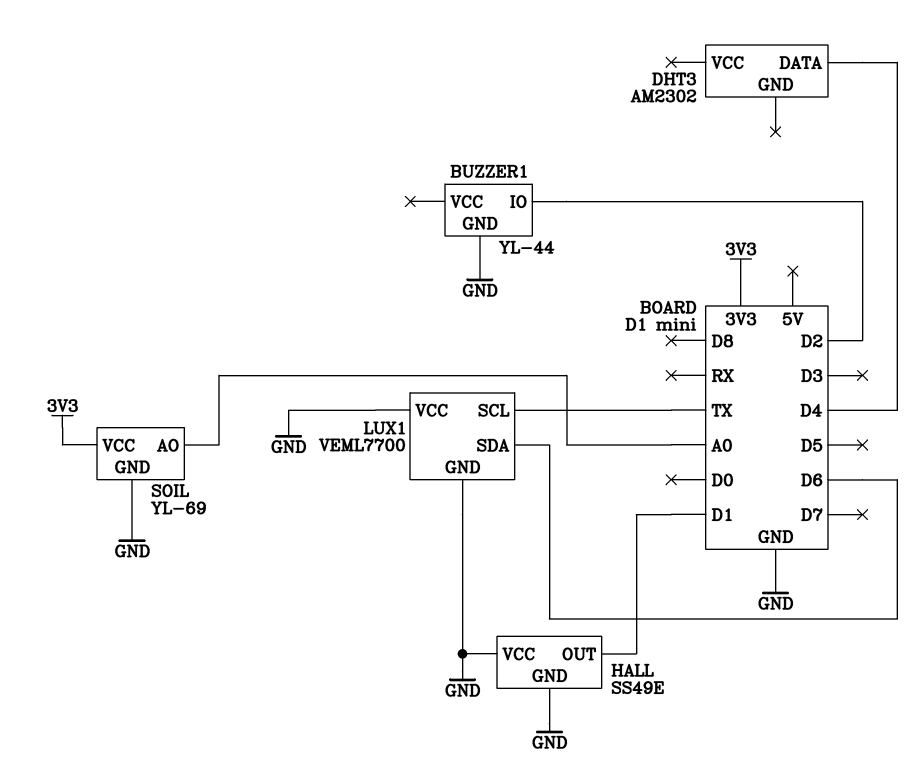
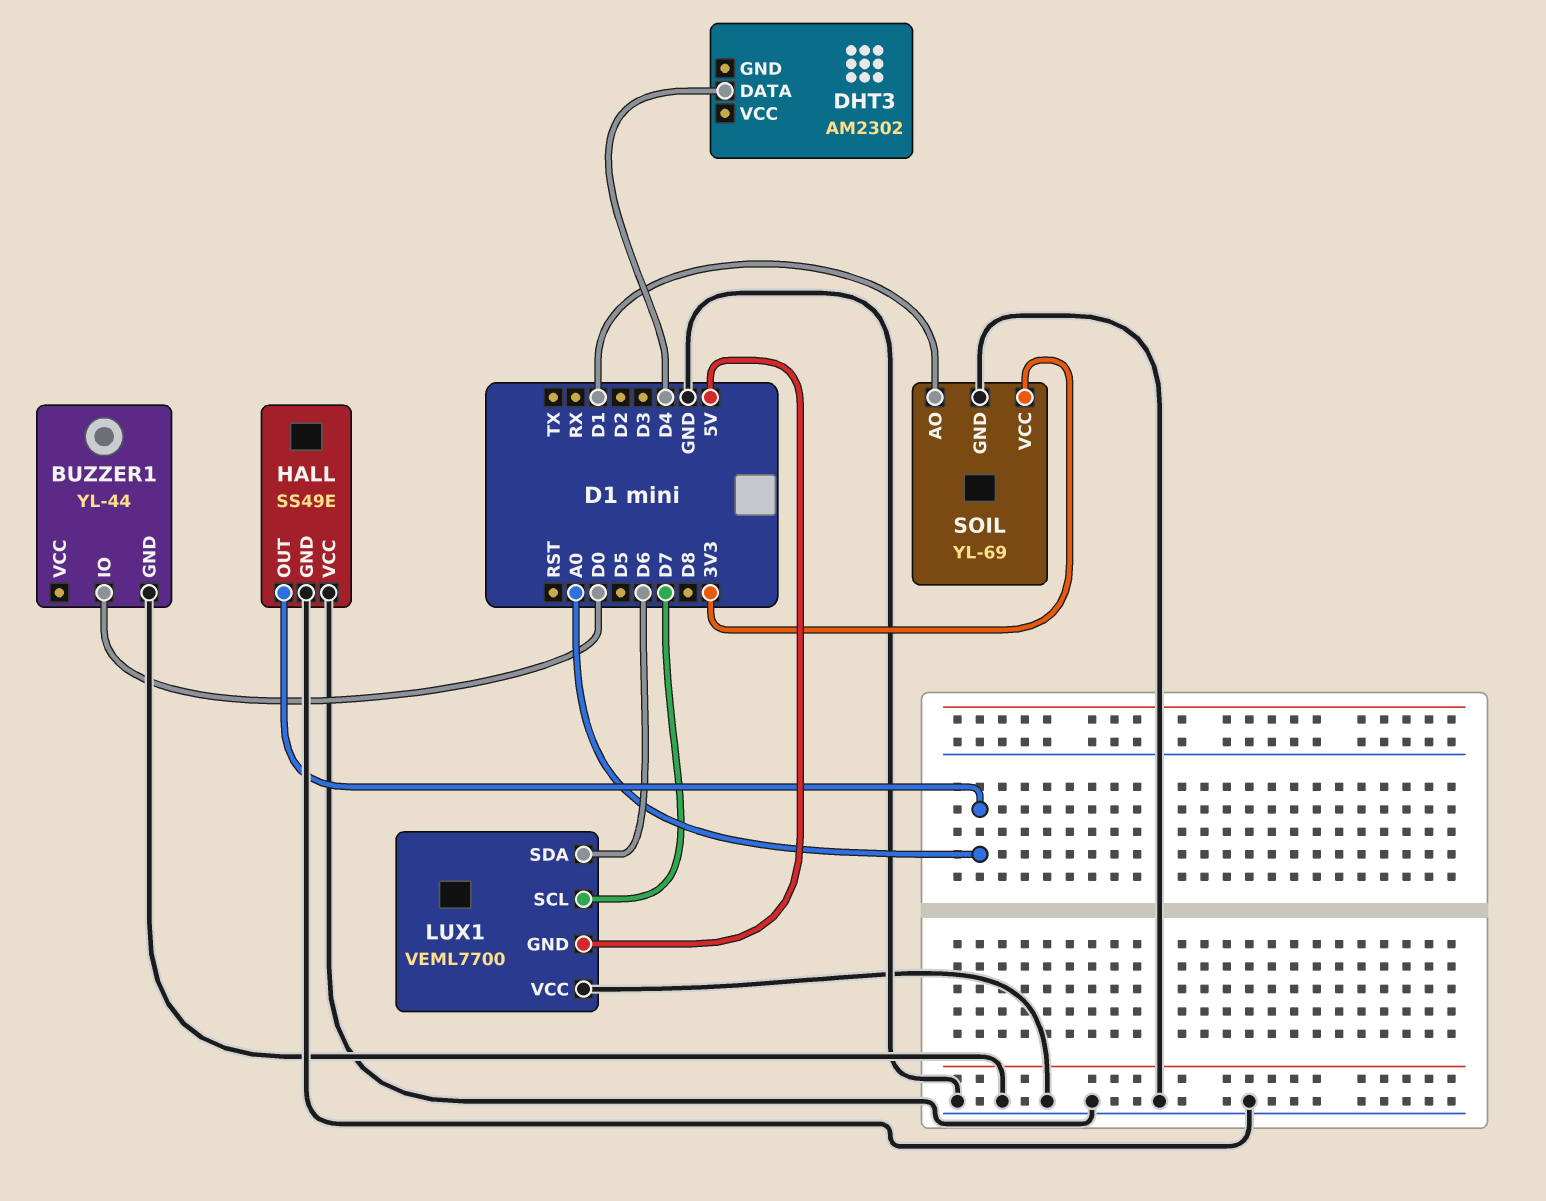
BUZZER1 pin IO: D2 -> D0
HALL pin OUT: D1 -> A0
LUX1 pin GND: GND -> 5V
LUX1 pin SCL: TX -> D7
SOIL pin AO: A0 -> D1

